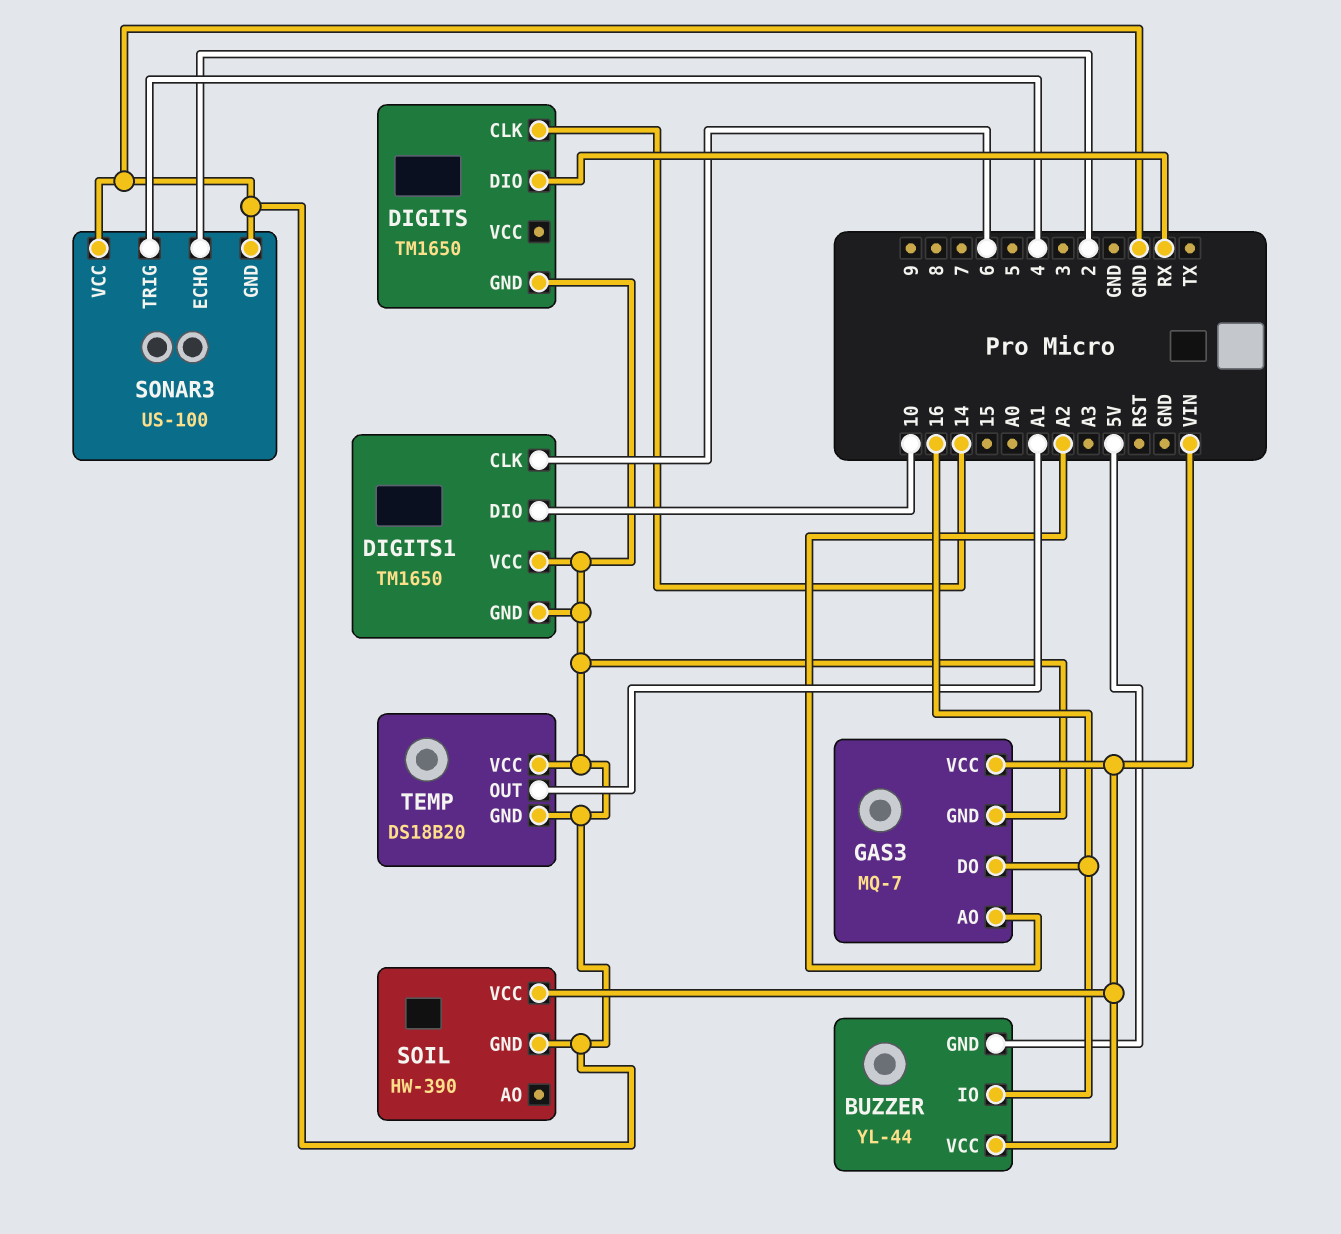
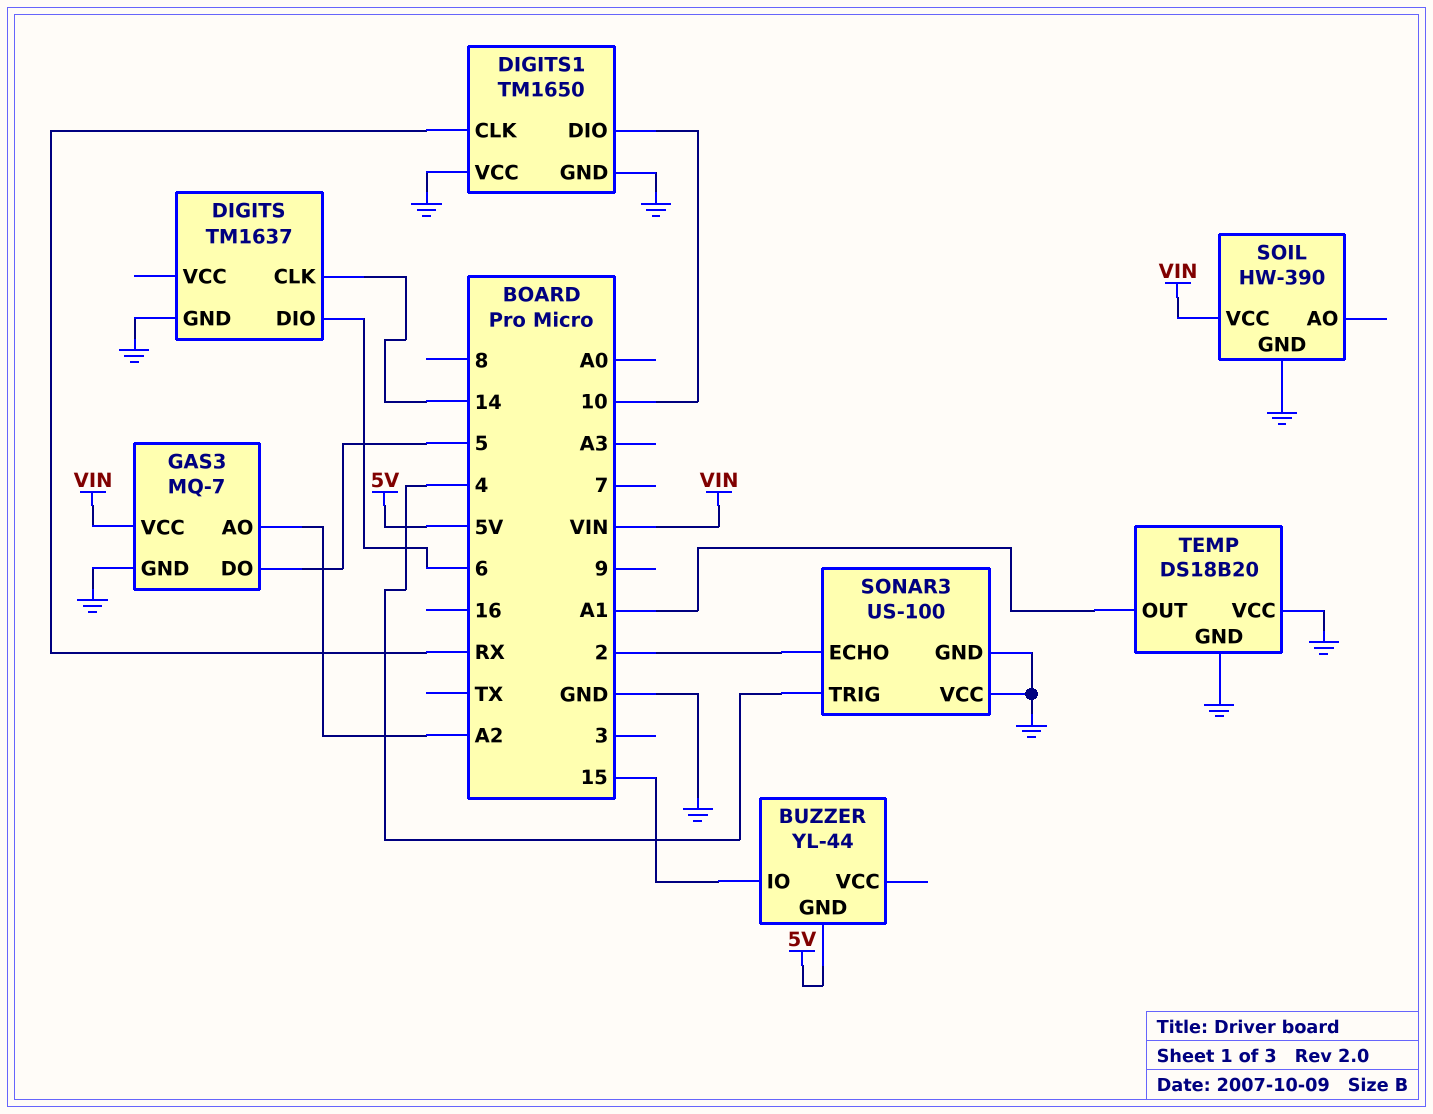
BUZZER pin IO: 16 -> 15
BUZZER pin VCC: VIN -> none
DIGITS: TM1650 -> TM1637
DIGITS pin DIO: RX -> 6
DIGITS1 pin CLK: 6 -> RX
GAS3 pin DO: 16 -> 5

